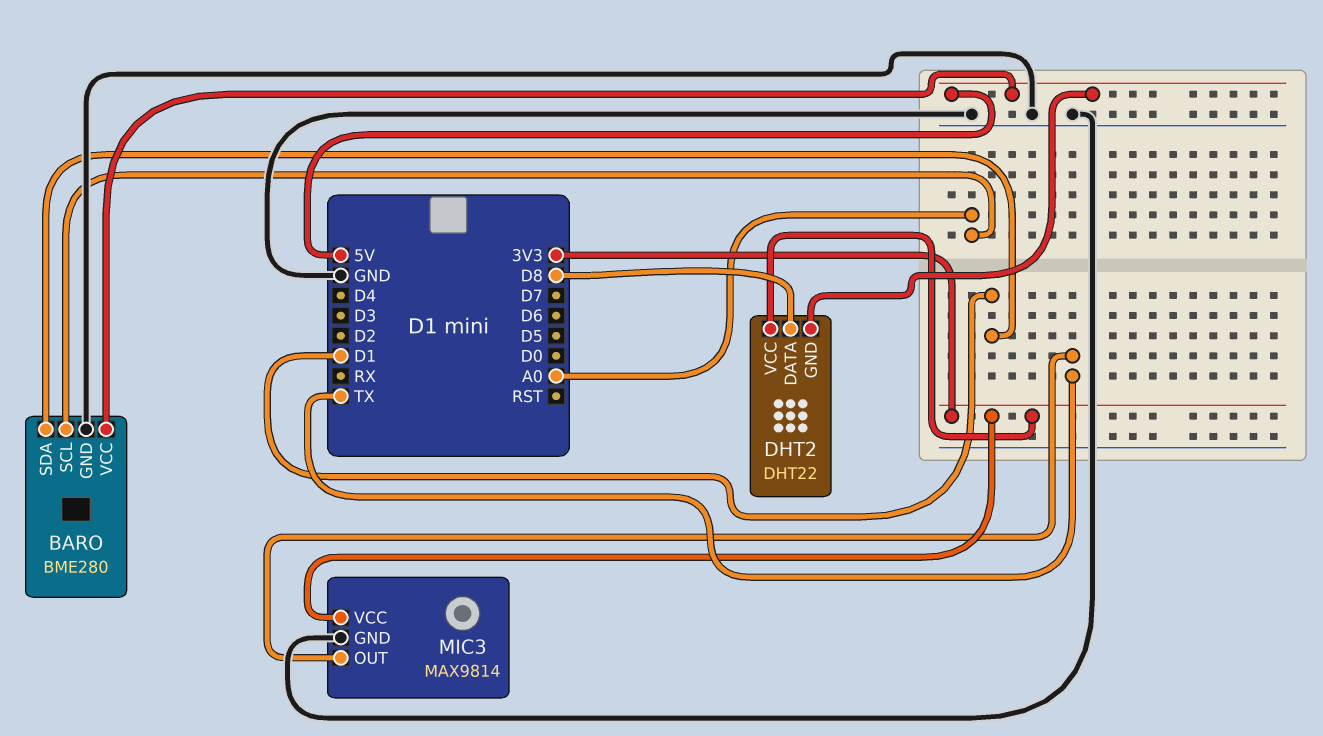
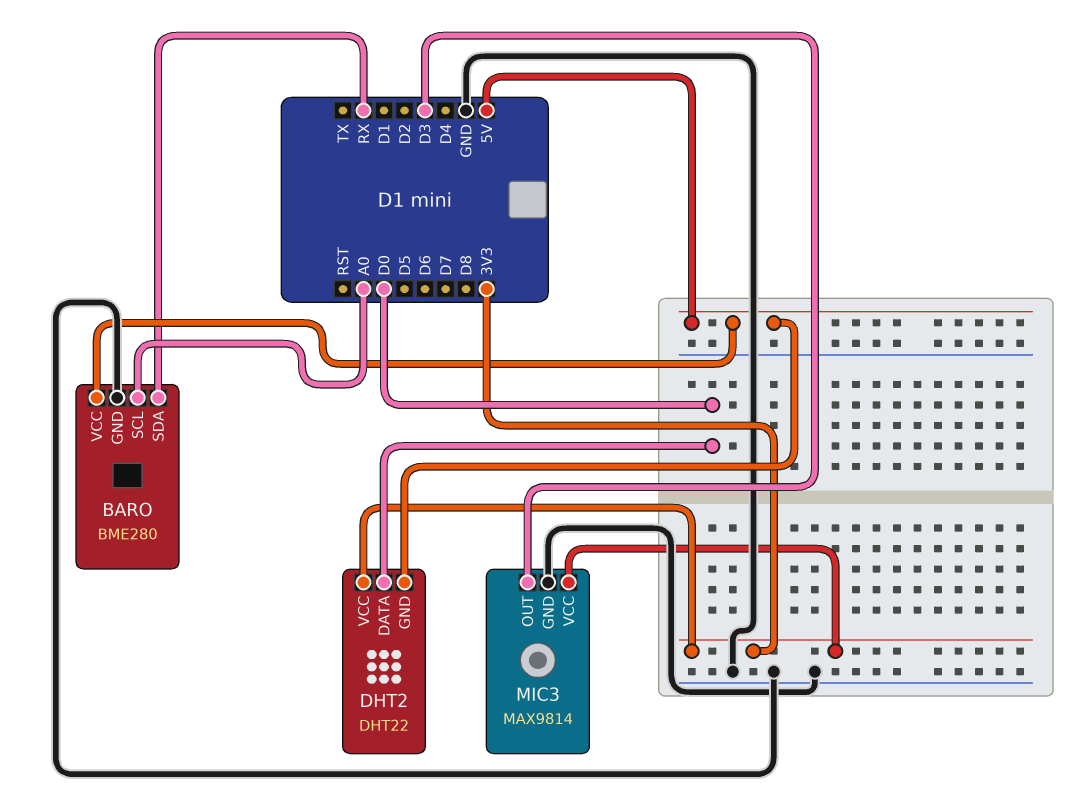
BARO pin SDA: D1 -> RX
DHT2 pin DATA: D8 -> D0
MIC3 pin OUT: TX -> D3

